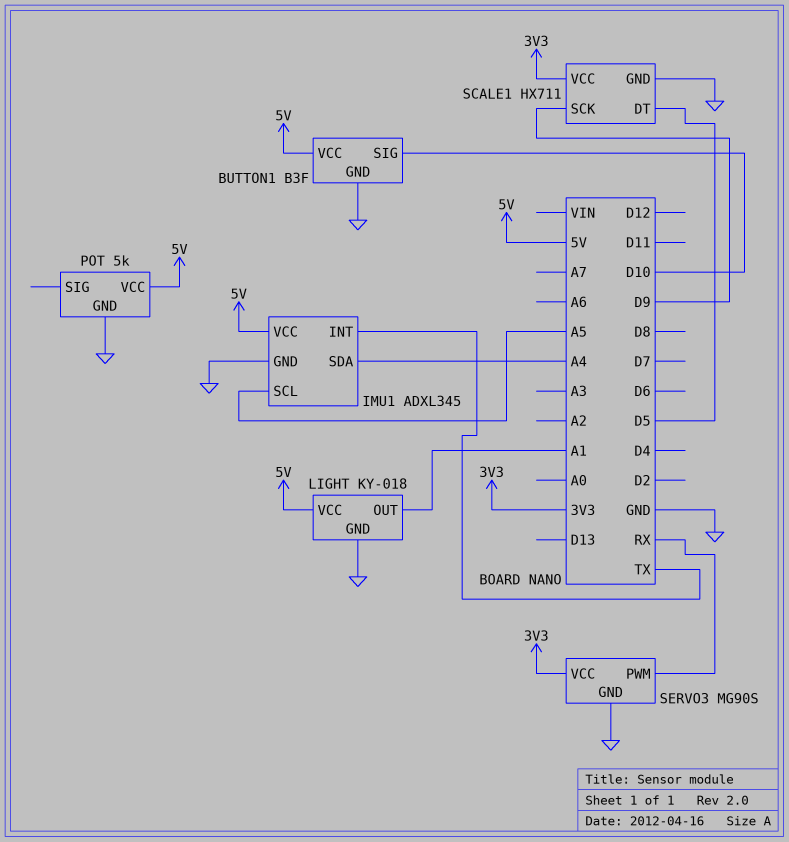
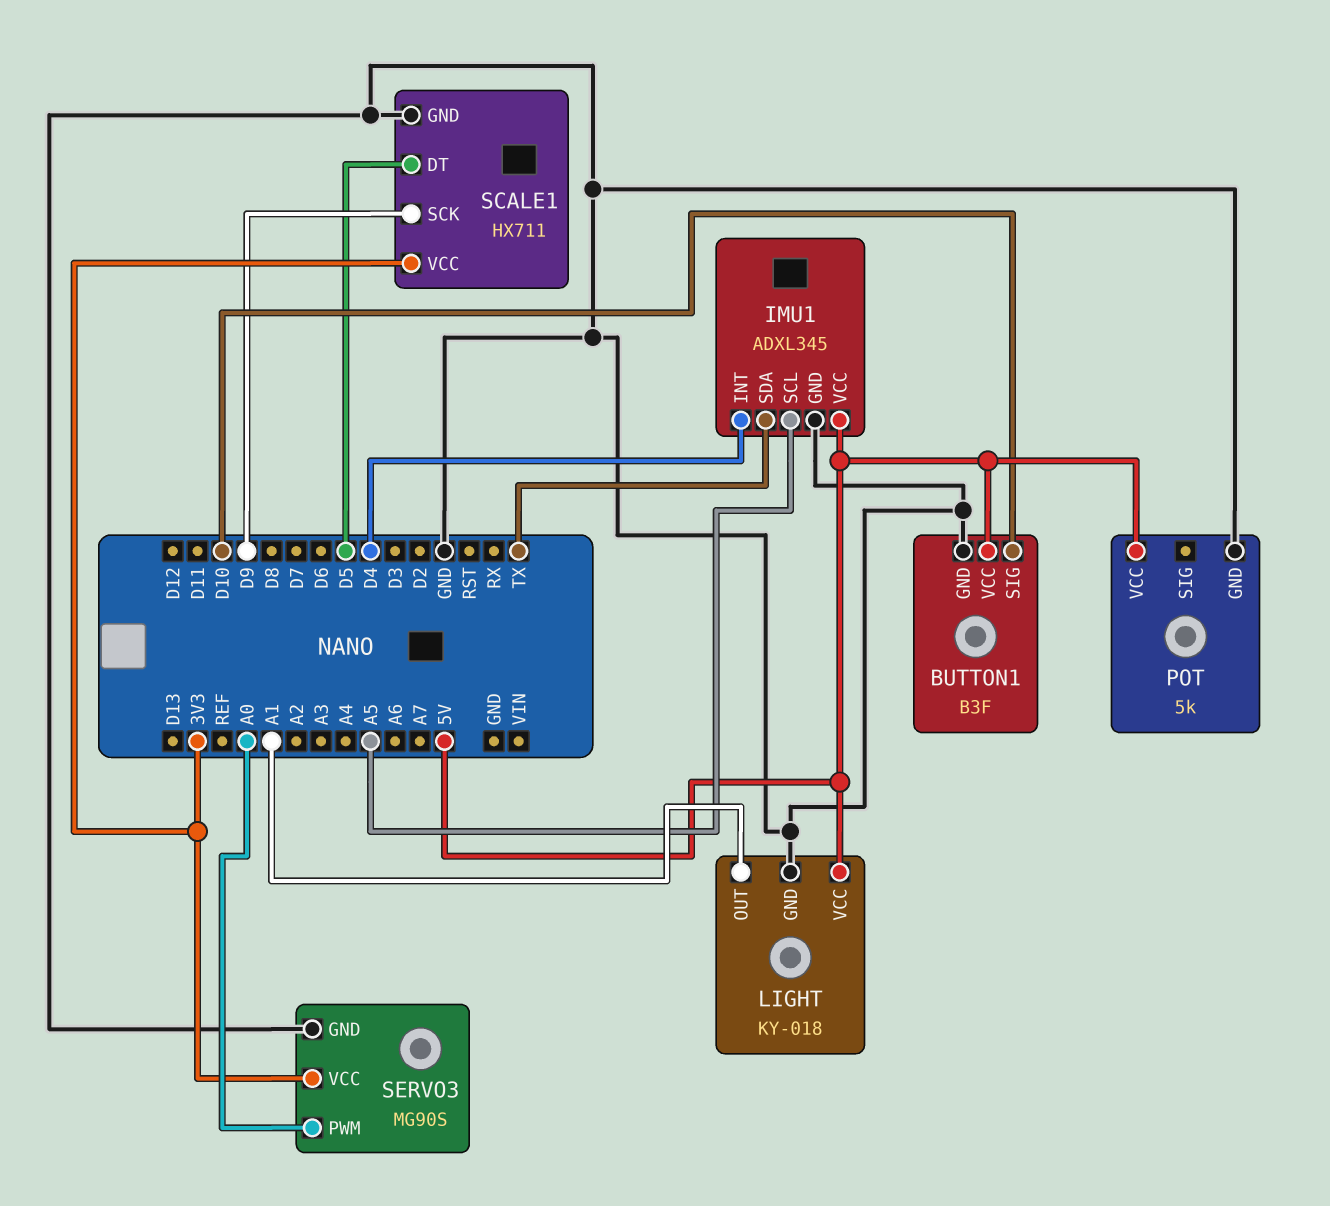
IMU1 pin INT: TX -> D4
IMU1 pin SDA: A4 -> TX
SERVO3 pin PWM: RX -> A0

